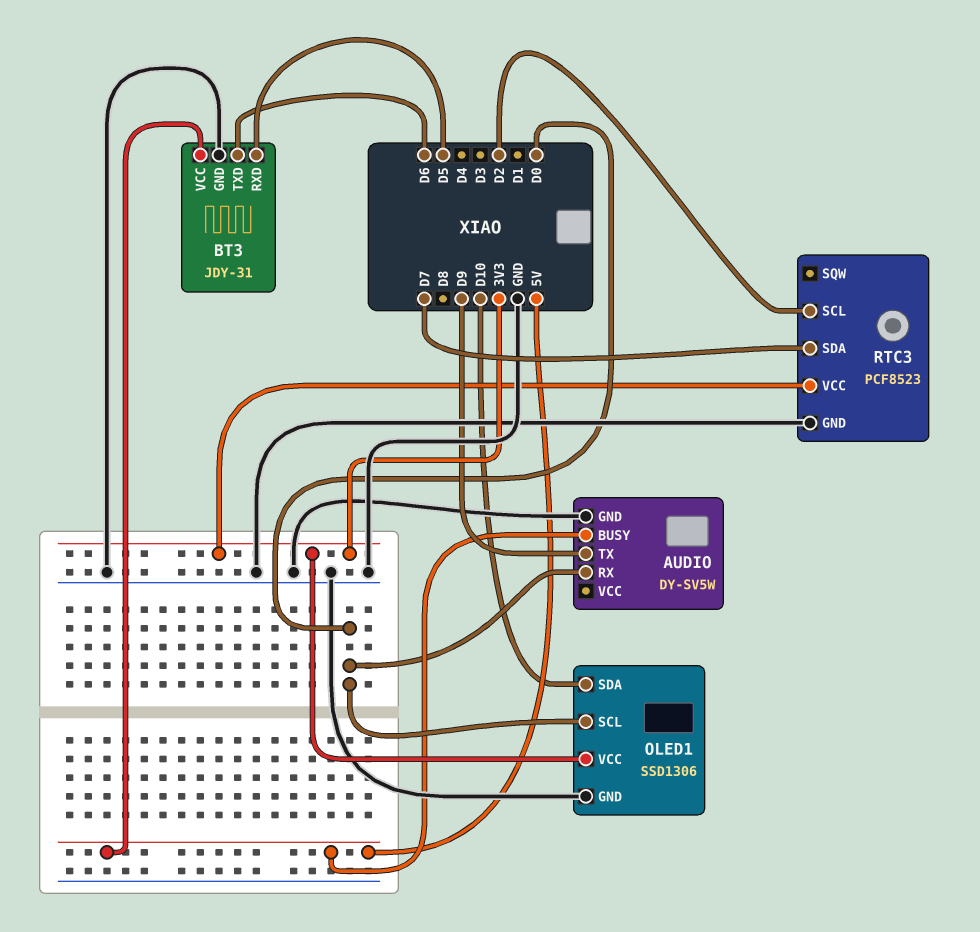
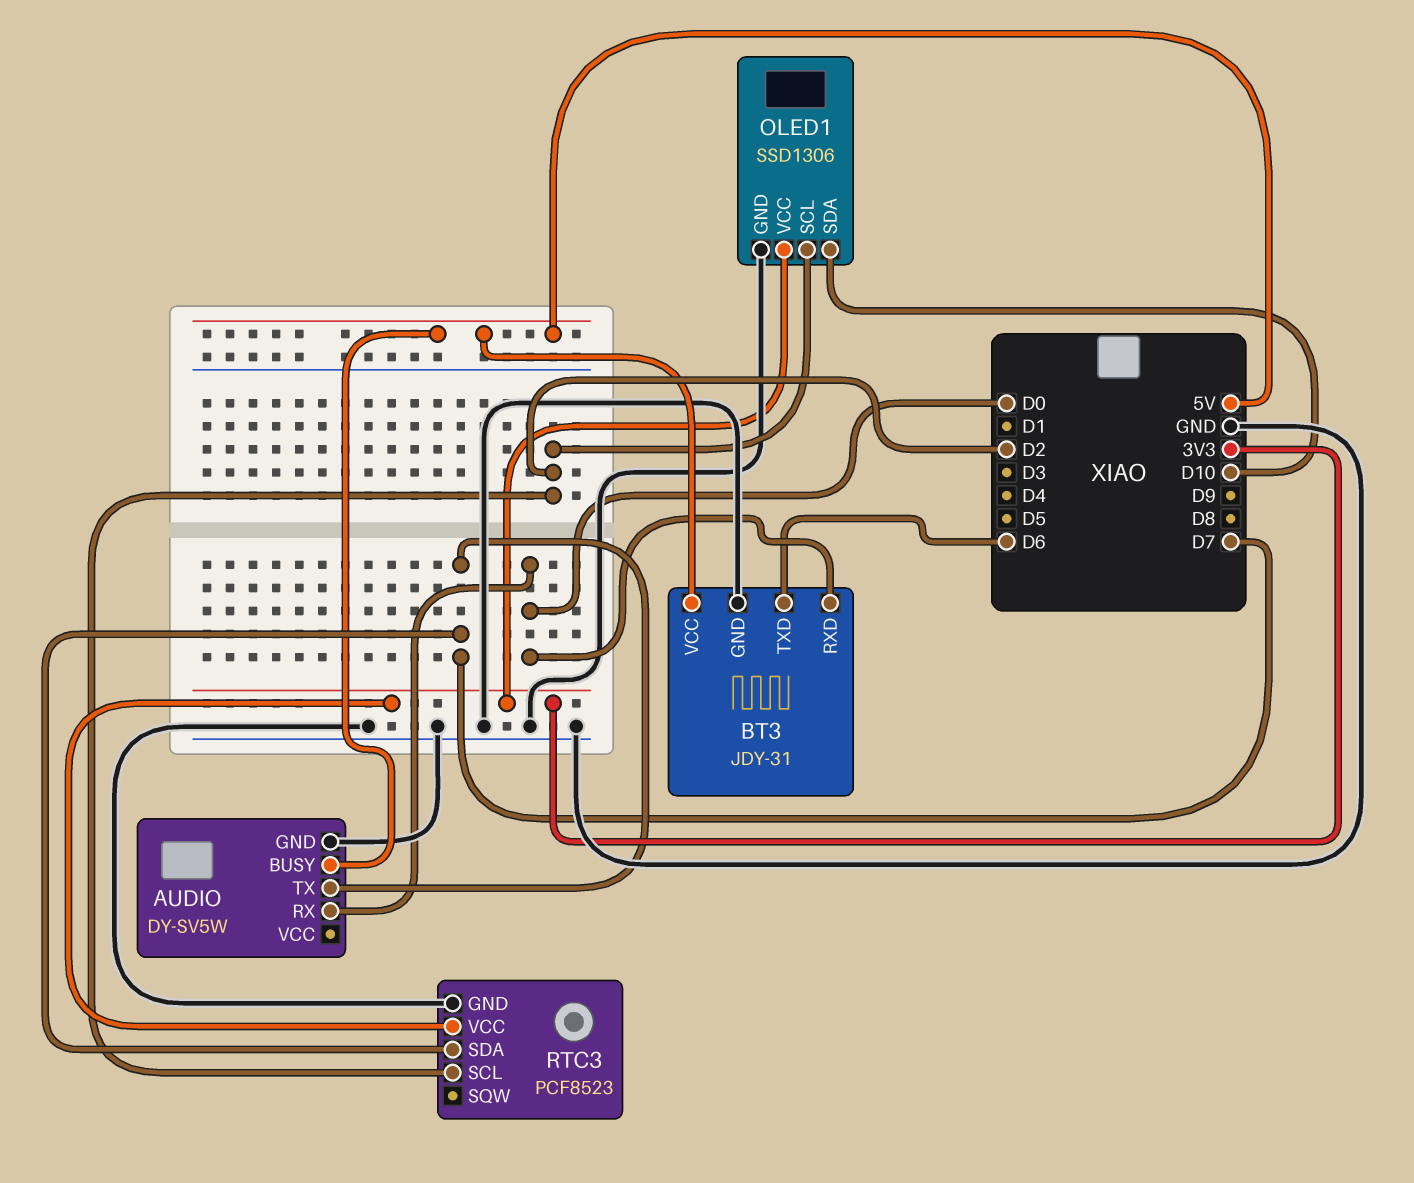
AUDIO pin TX: D9 -> D7
BT3 pin RXD: D5 -> D0
OLED1 pin SCL: D0 -> D2

